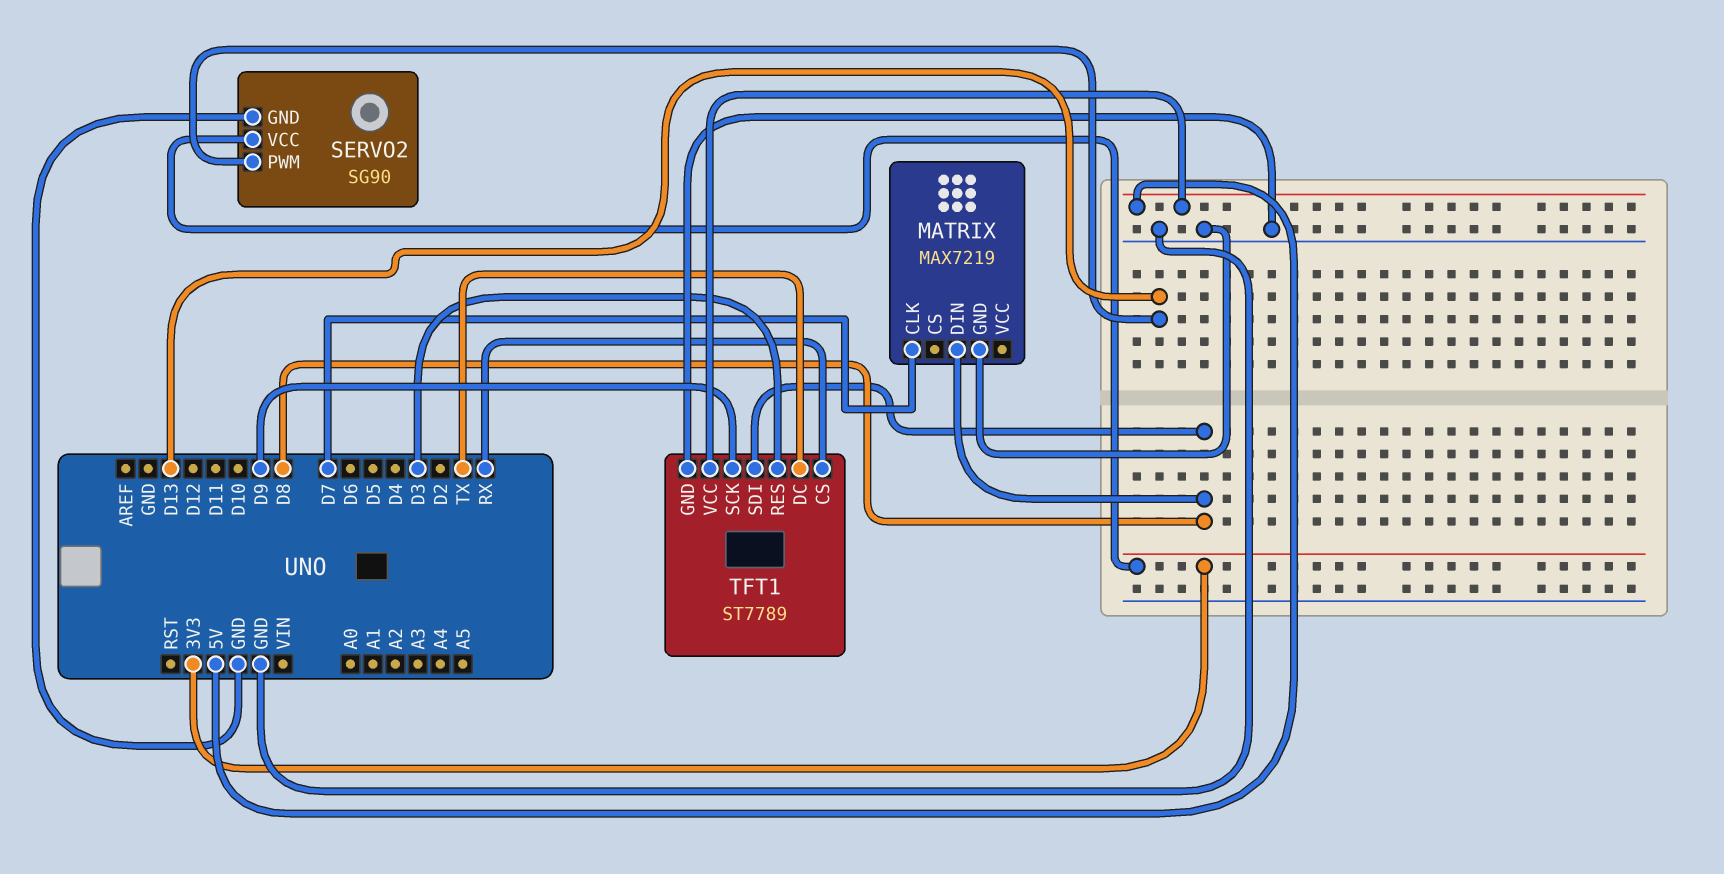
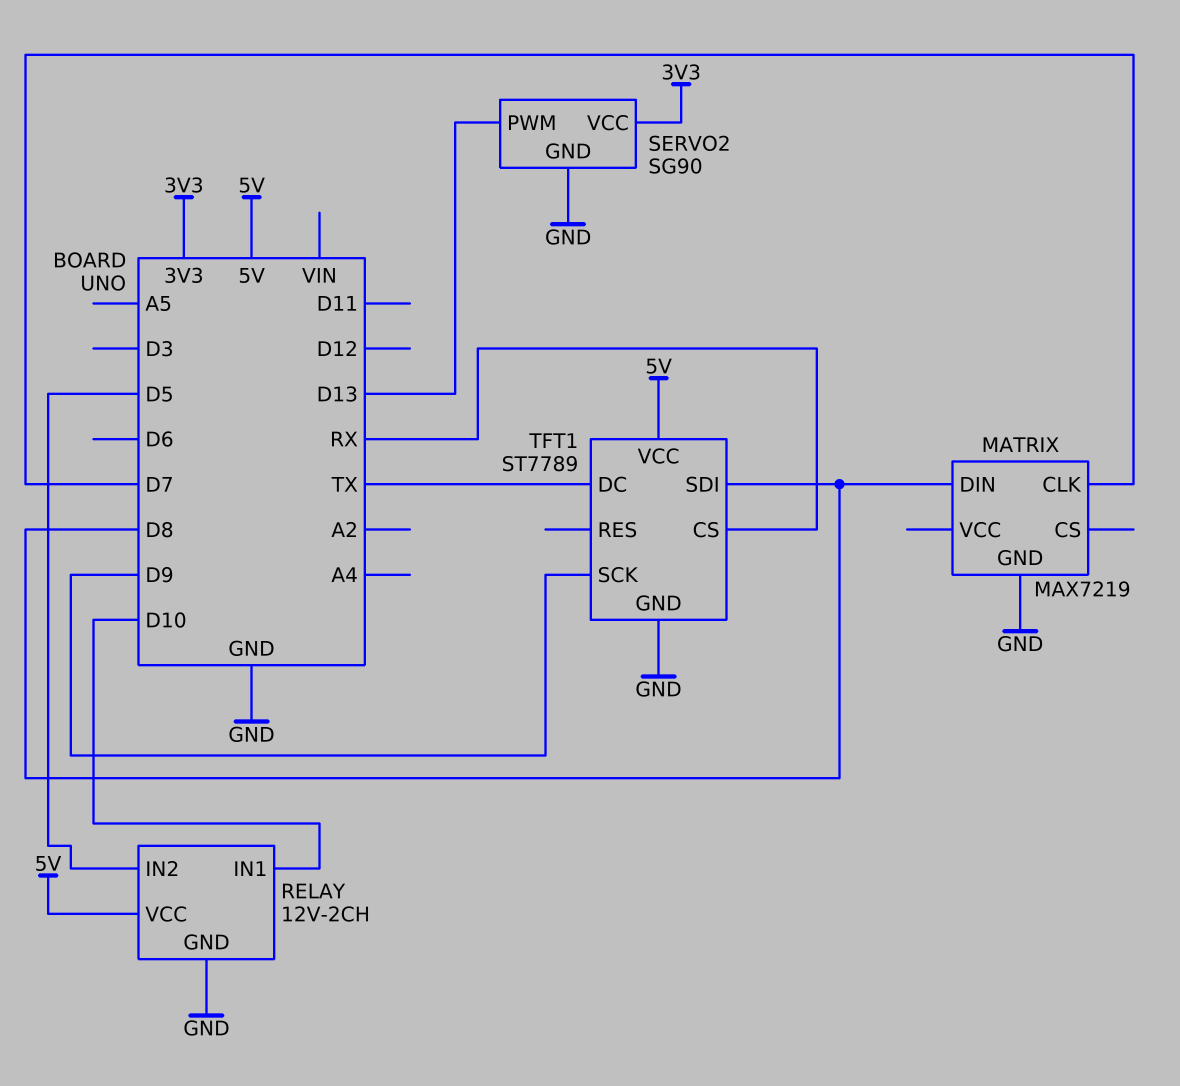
RELAY: none -> 12V-2CH
RELAY pin GND: none -> GND
RELAY pin IN1: none -> D10
RELAY pin IN2: none -> D5
RELAY pin VCC: none -> 5V
TFT1 pin RES: D3 -> none

